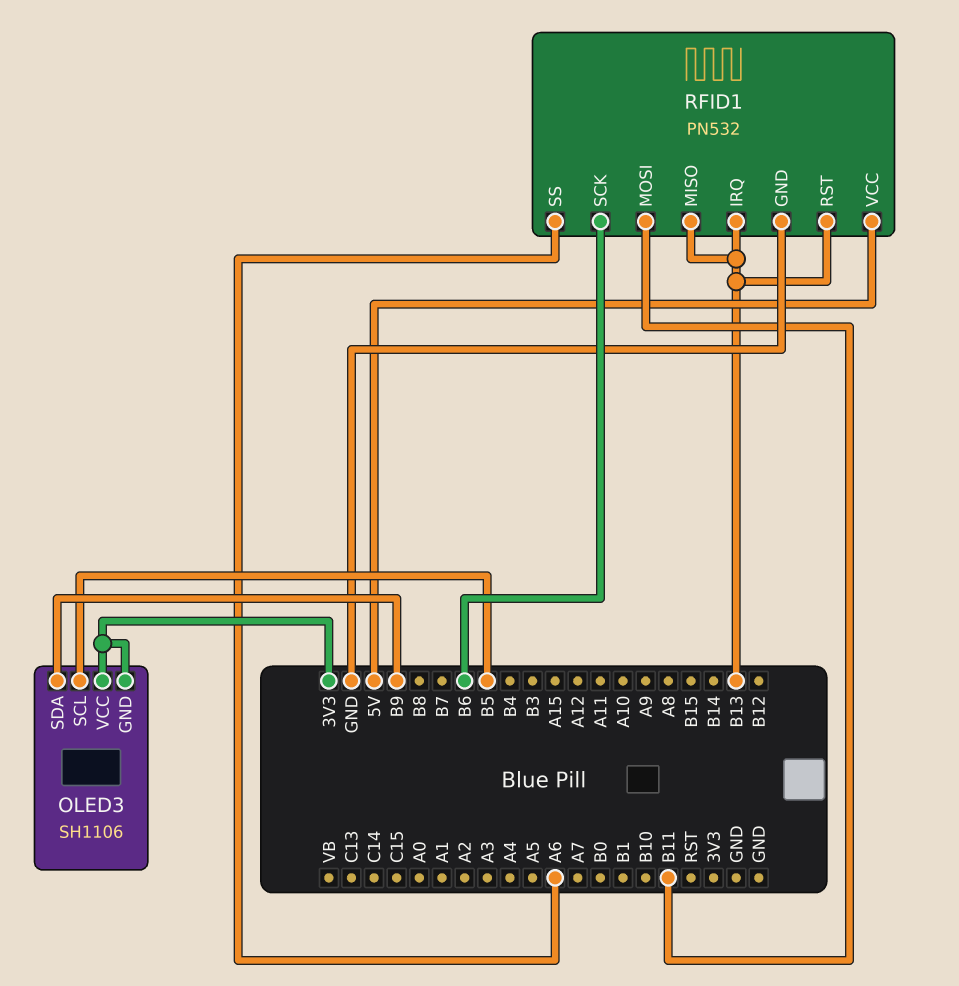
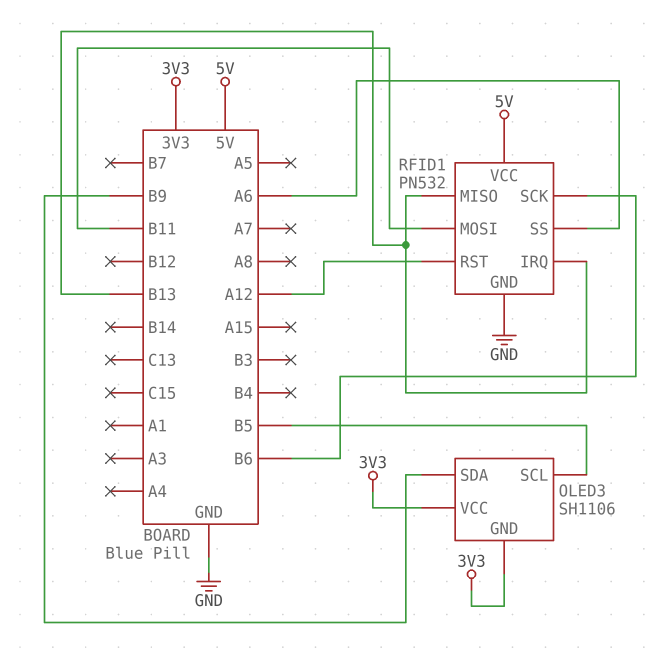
RFID1 pin RST: B13 -> A12

